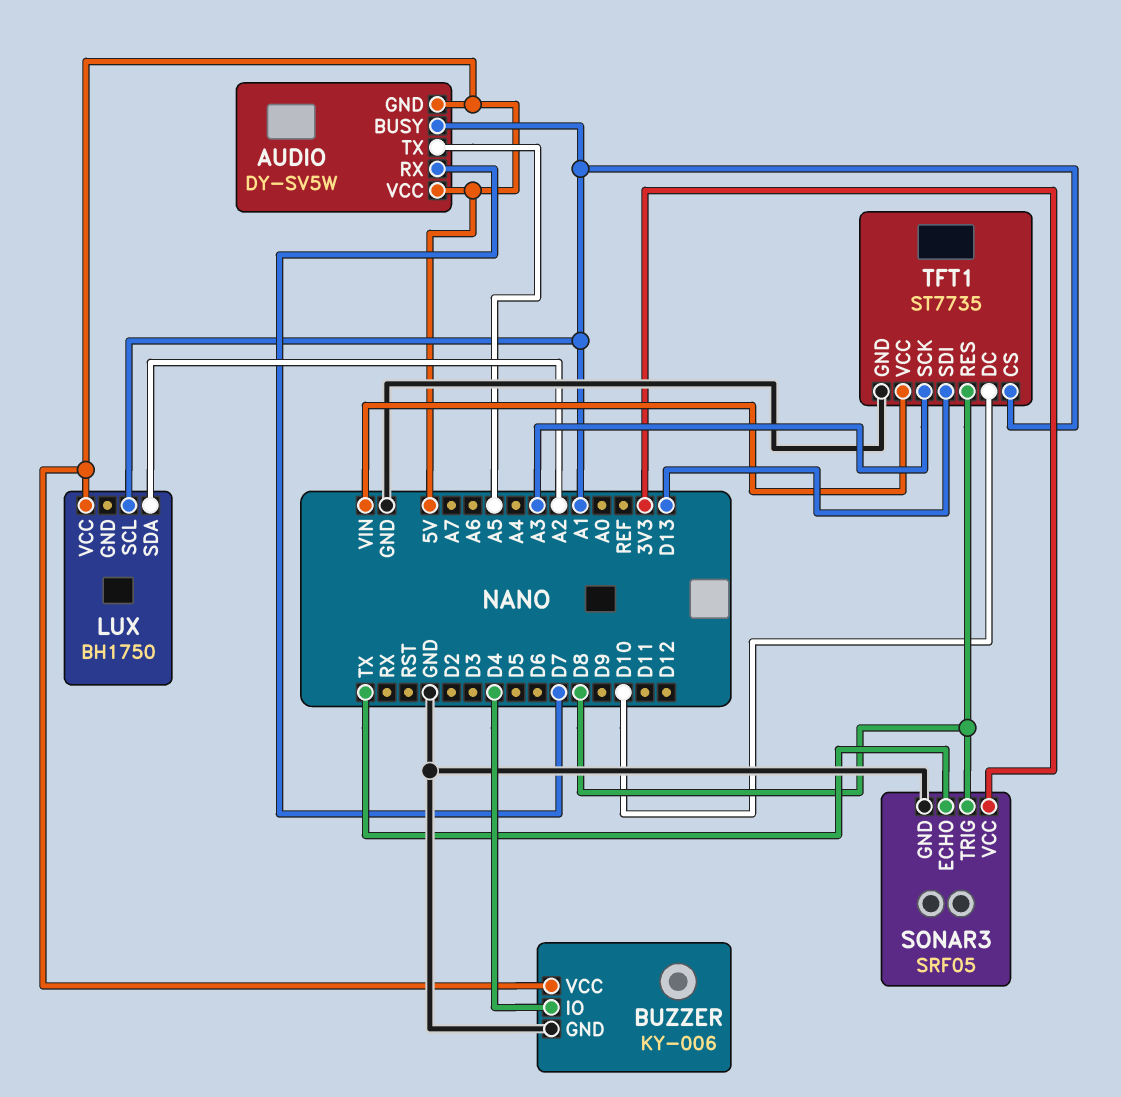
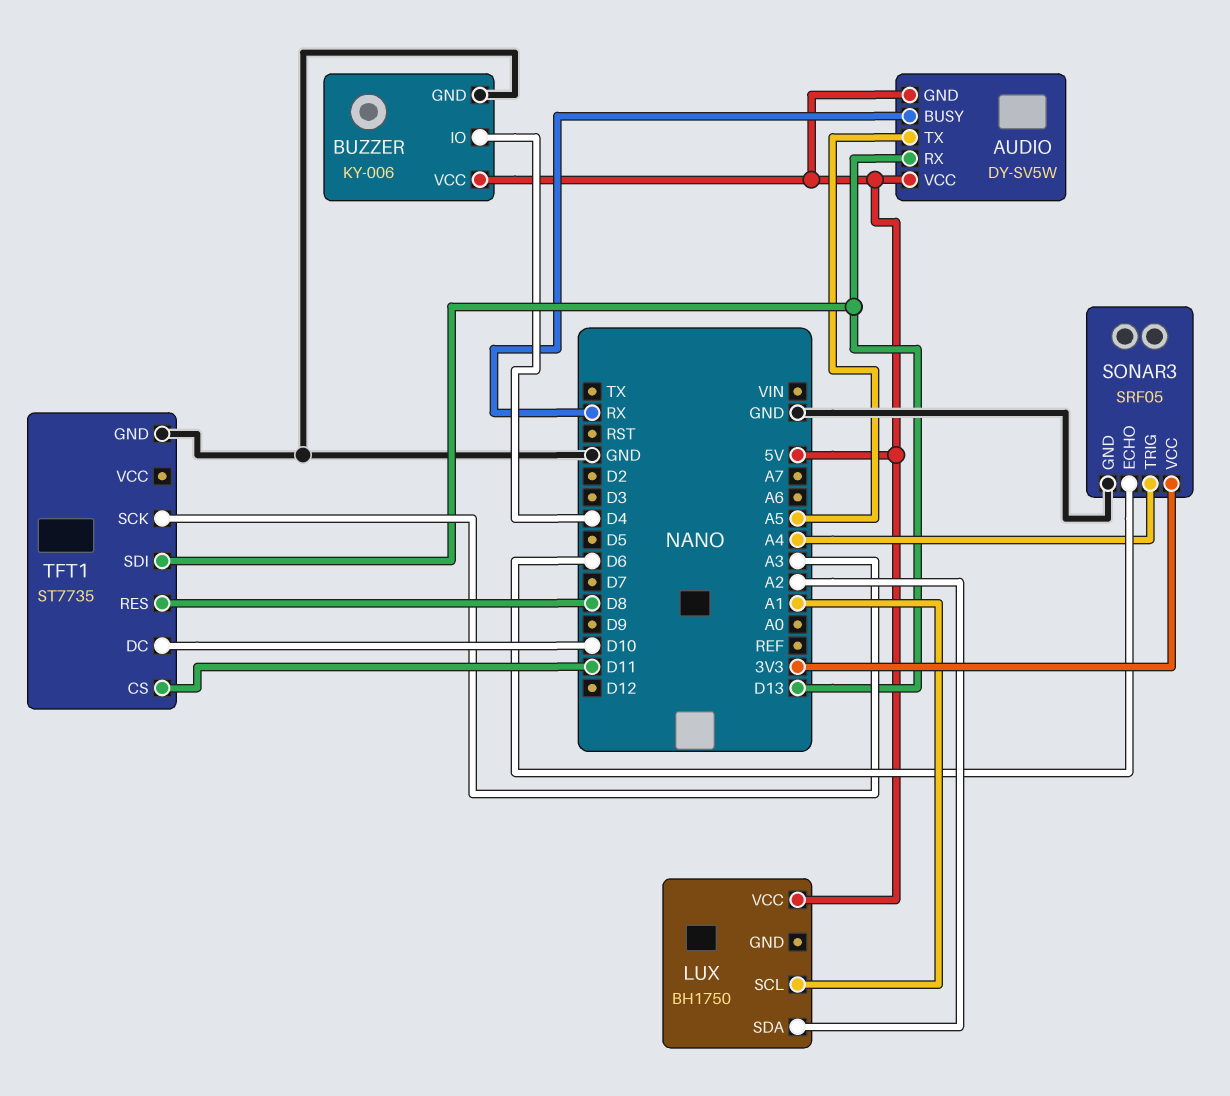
AUDIO pin BUSY: A1 -> RX
AUDIO pin RX: D7 -> D13
SONAR3 pin ECHO: TX -> D6
SONAR3 pin TRIG: D8 -> A4
TFT1 pin CS: A1 -> D11
TFT1 pin VCC: VIN -> none

